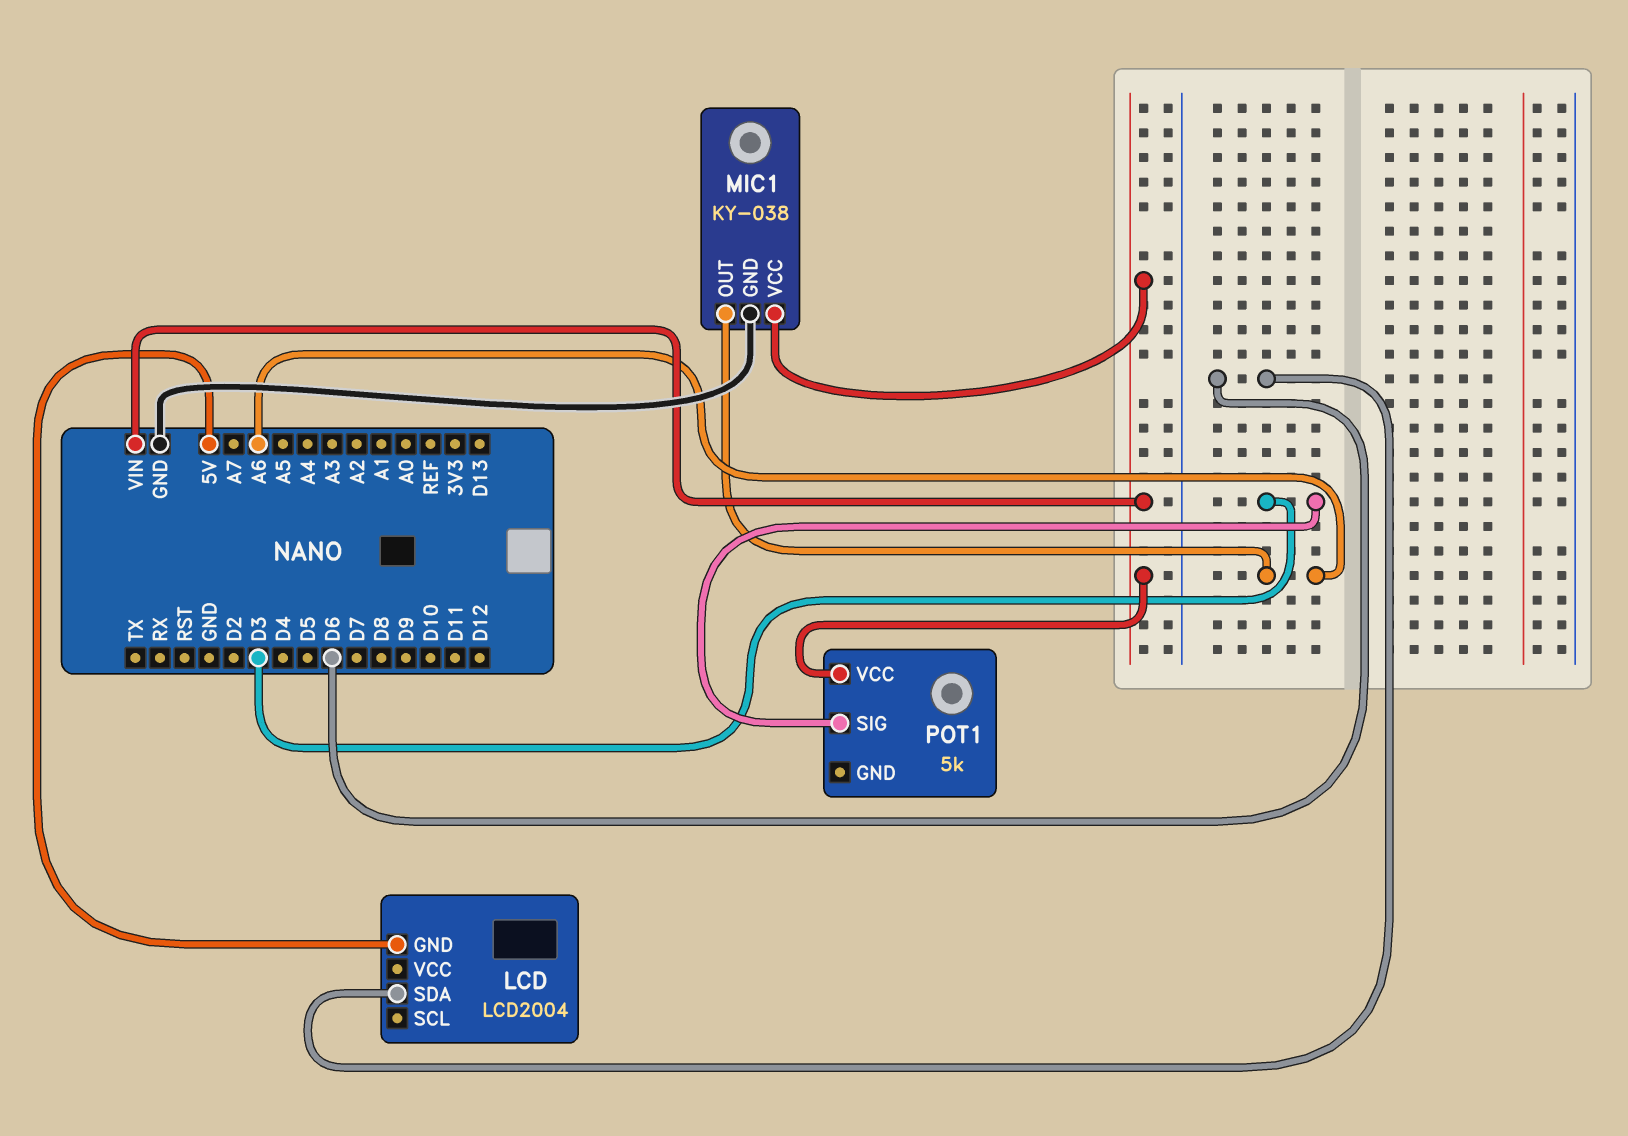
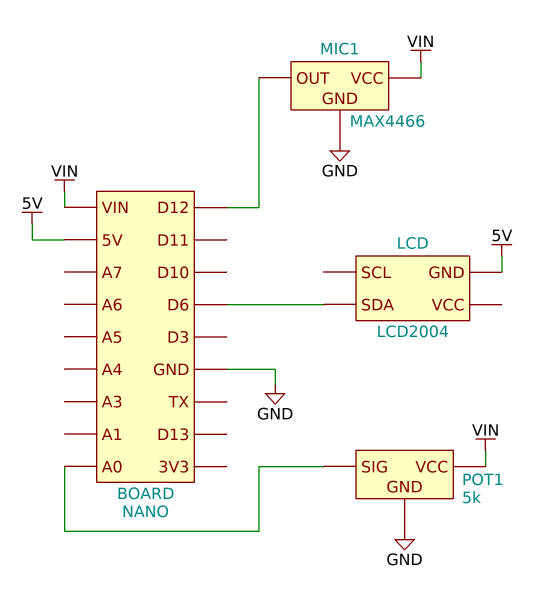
MIC1: KY-038 -> MAX4466
MIC1 pin OUT: A6 -> D12
POT1 pin GND: none -> GND
POT1 pin SIG: D3 -> A0

